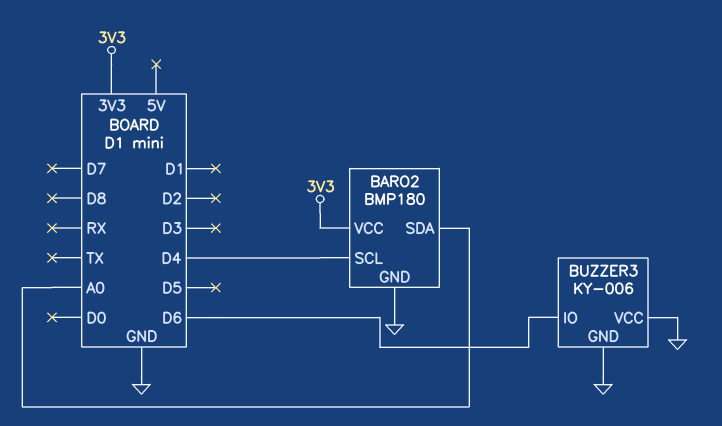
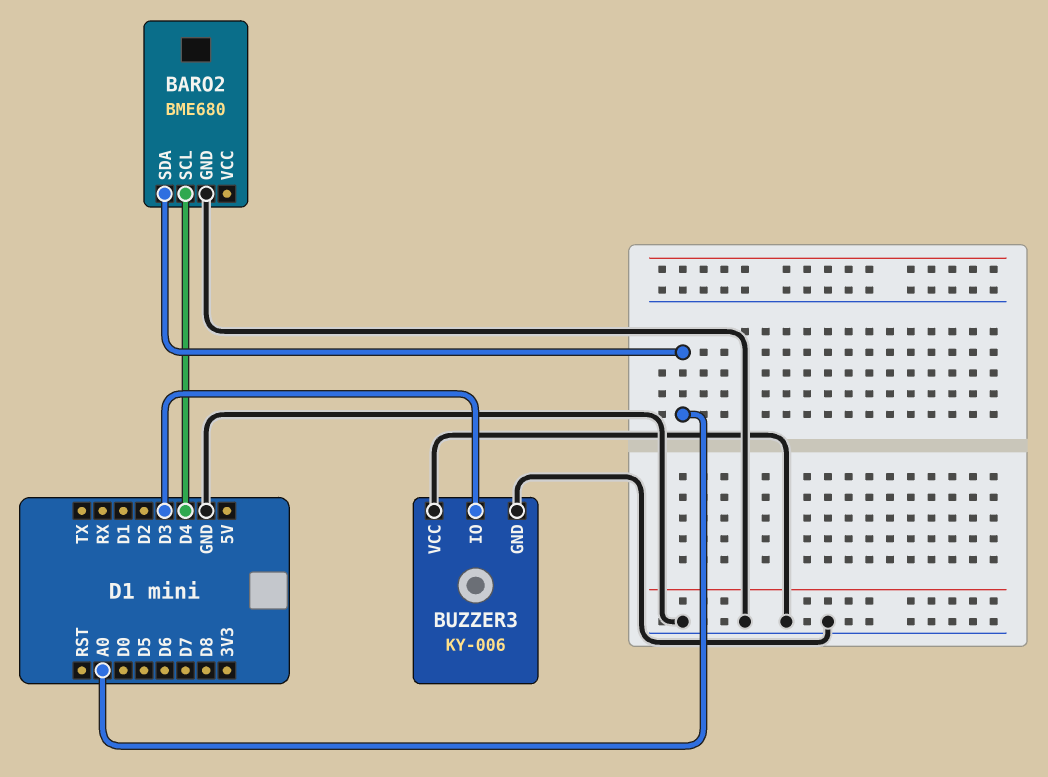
BARO2: BMP180 -> BME680
BARO2 pin VCC: 3V3 -> none
BUZZER3 pin IO: D6 -> D3

